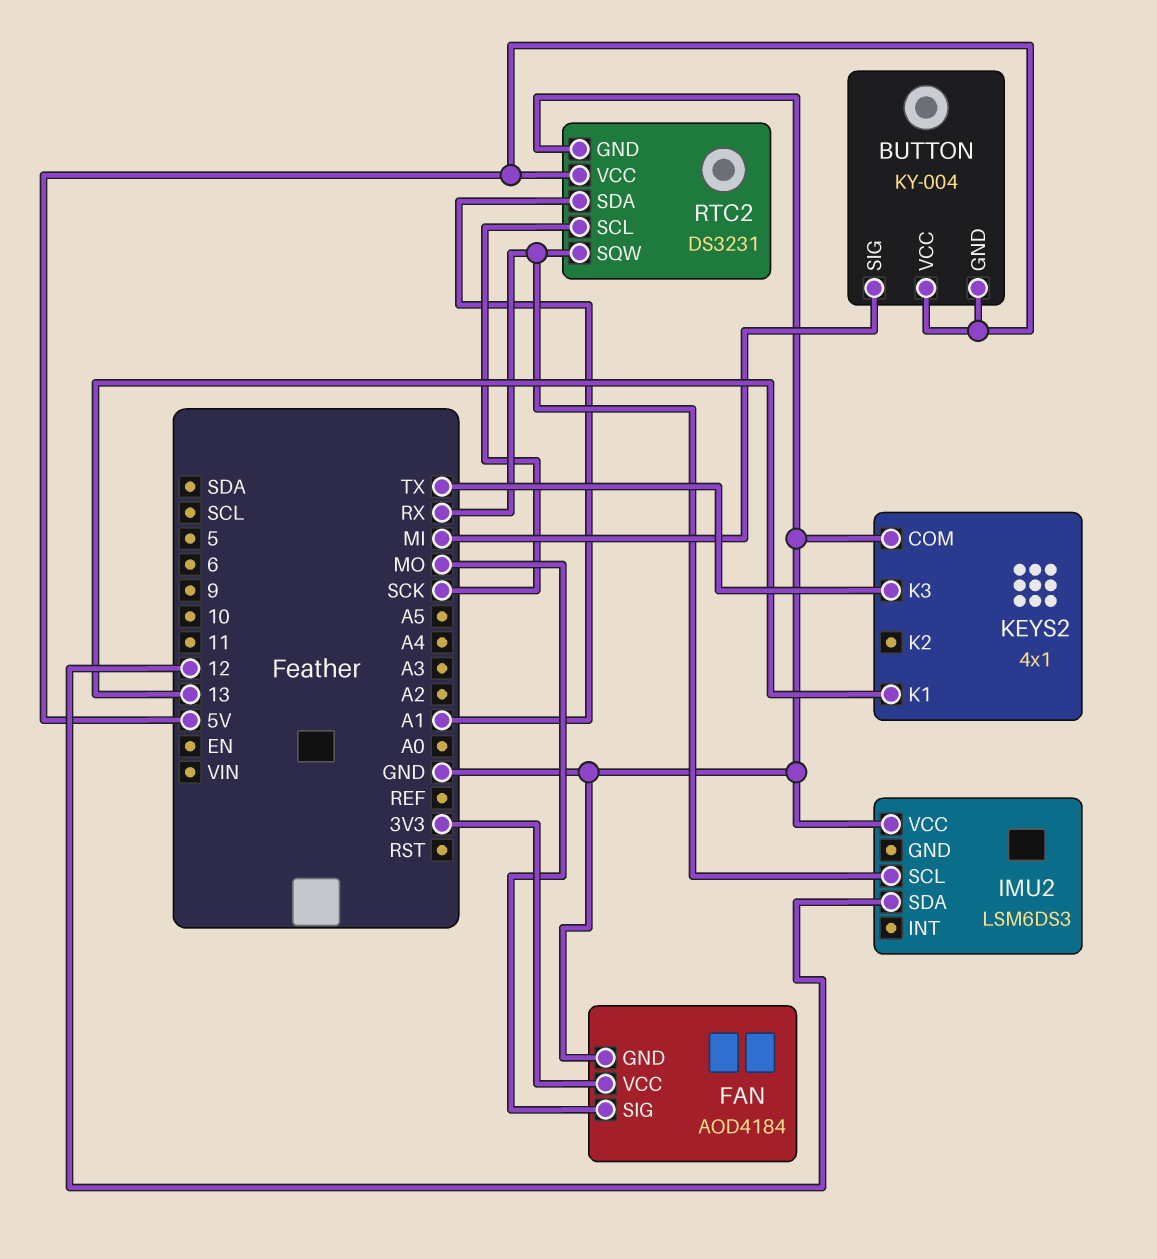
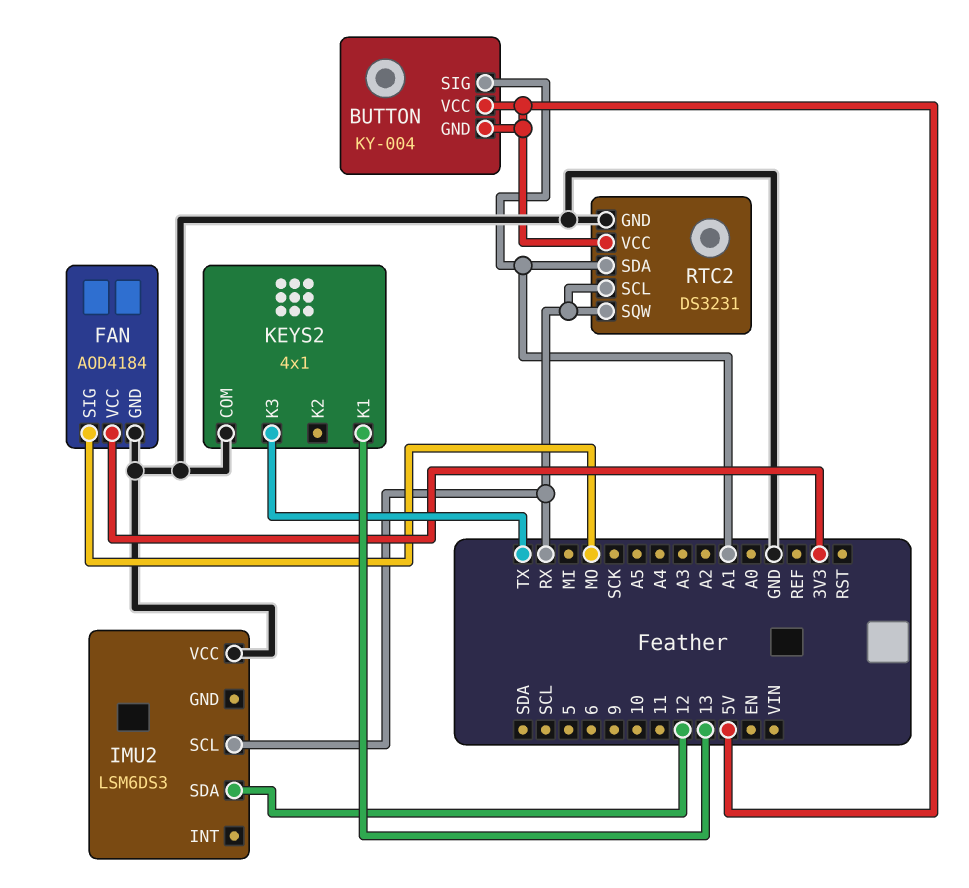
BUTTON pin SIG: MI -> A1
RTC2 pin SCL: SCK -> RX

